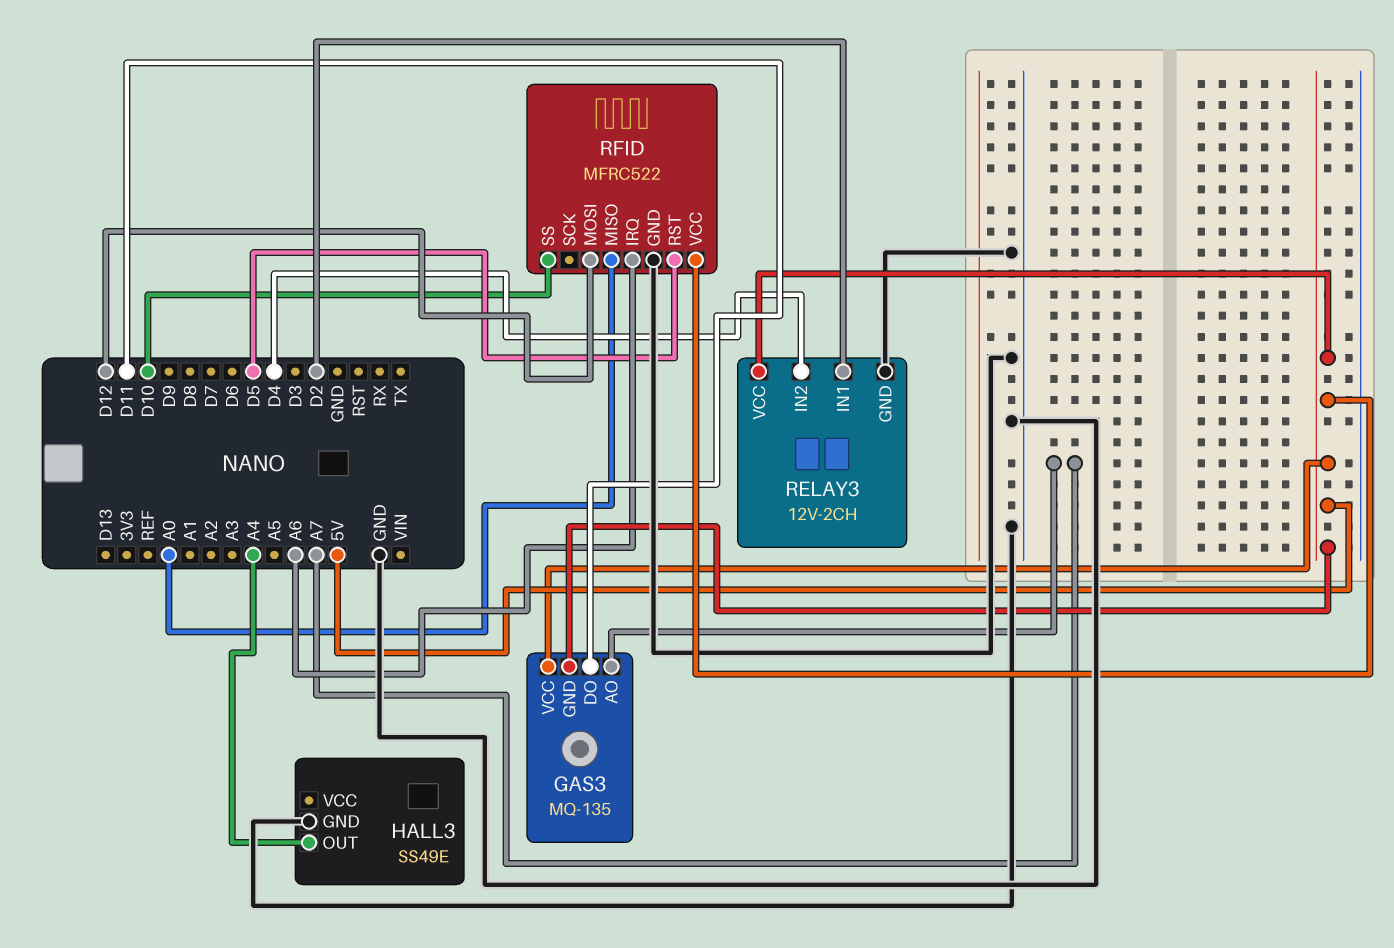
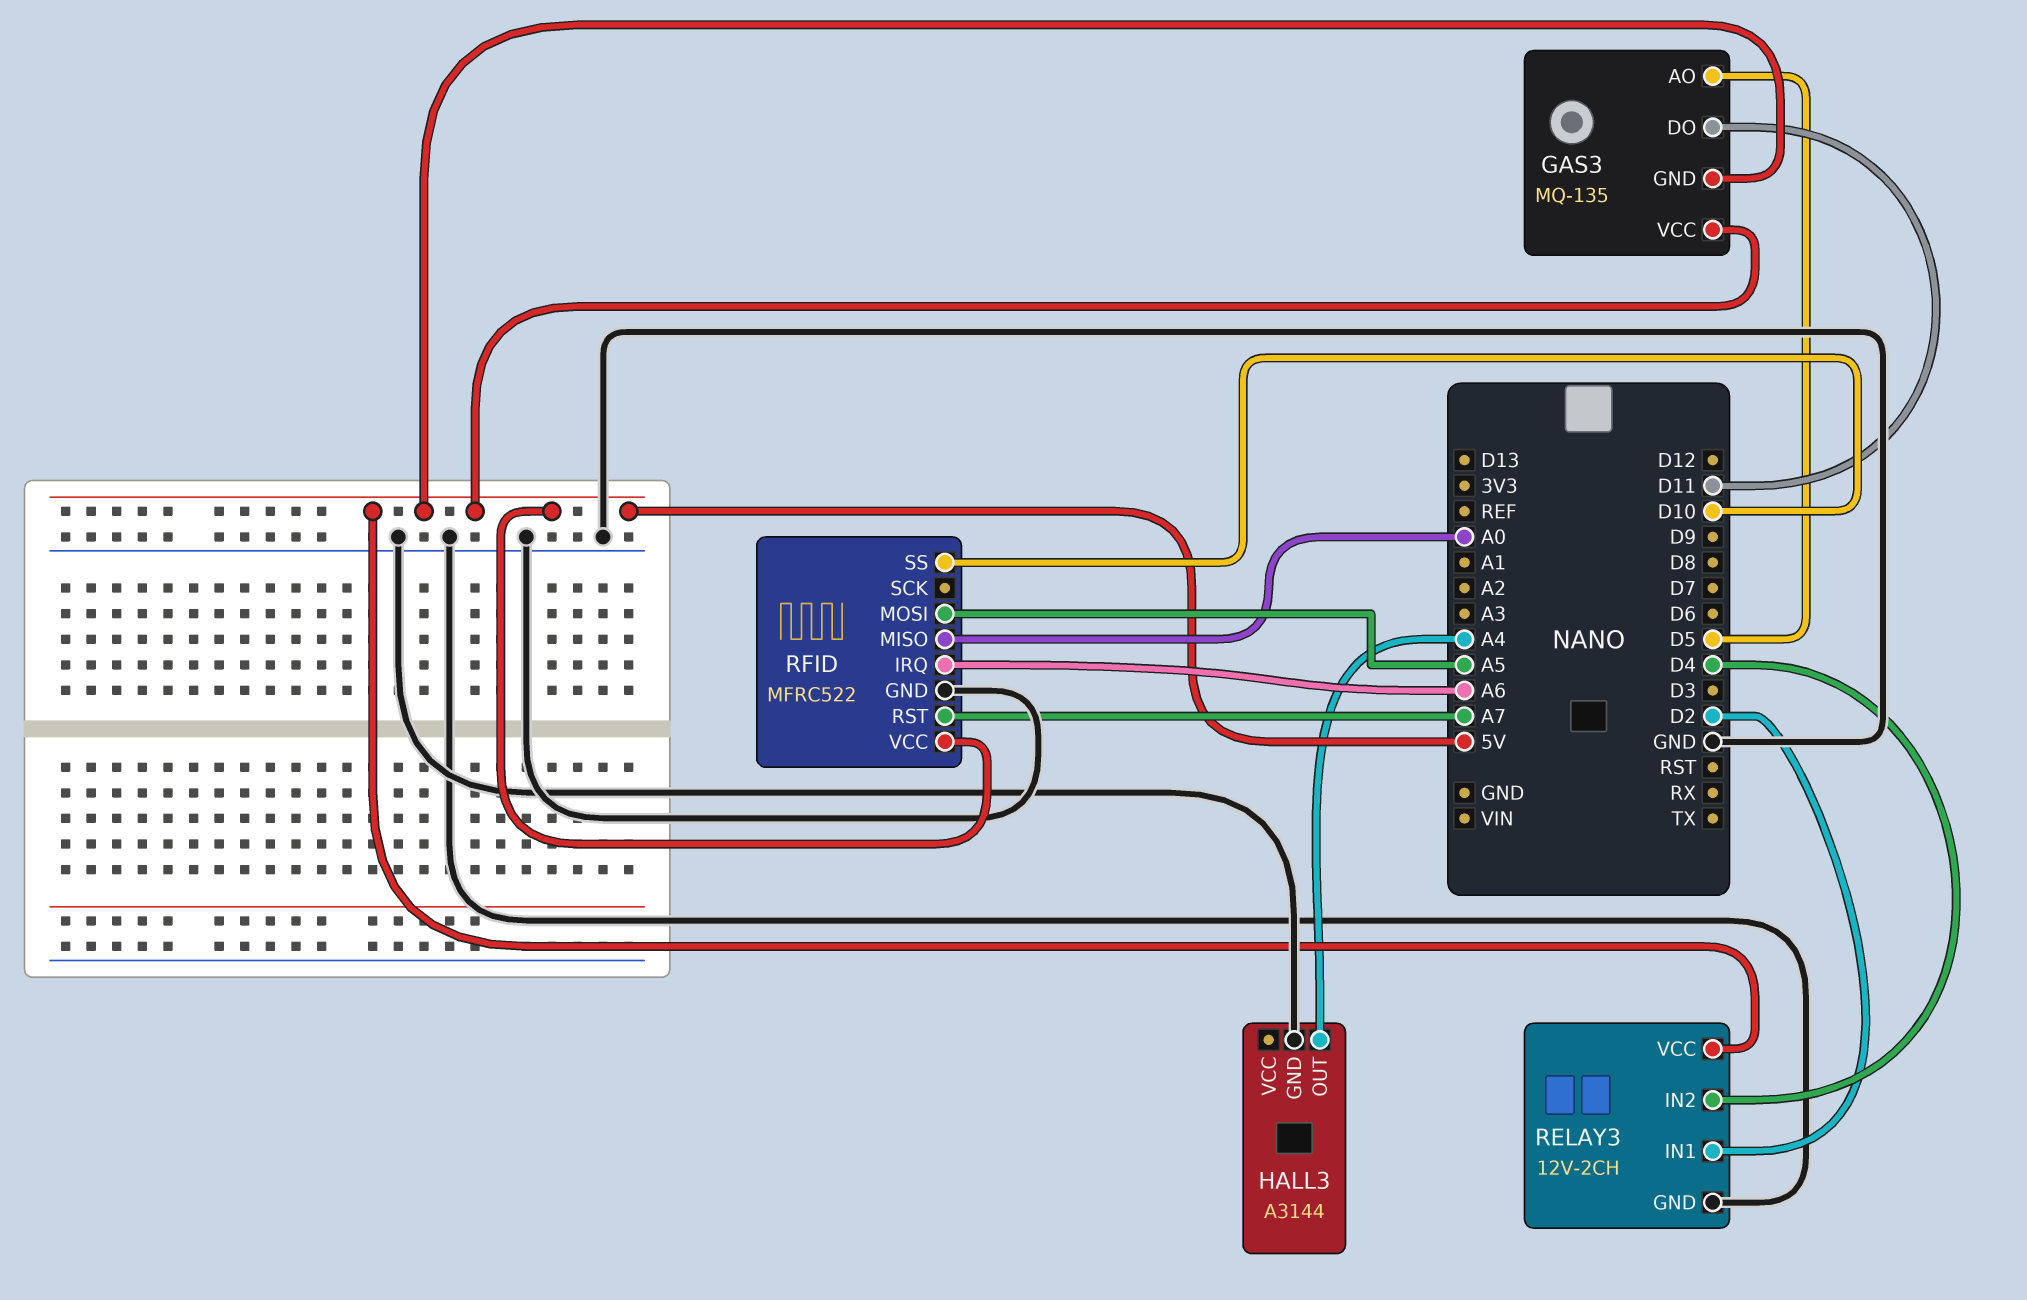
GAS3 pin AO: A7 -> D5
HALL3: SS49E -> A3144
RFID pin MOSI: D12 -> A5
RFID pin RST: D5 -> A7

